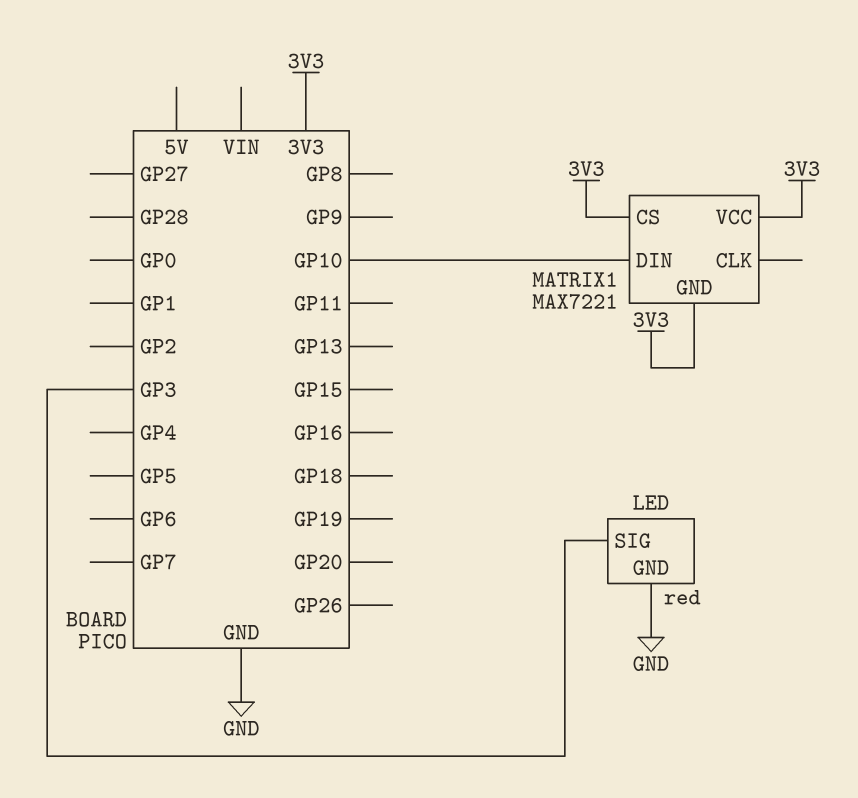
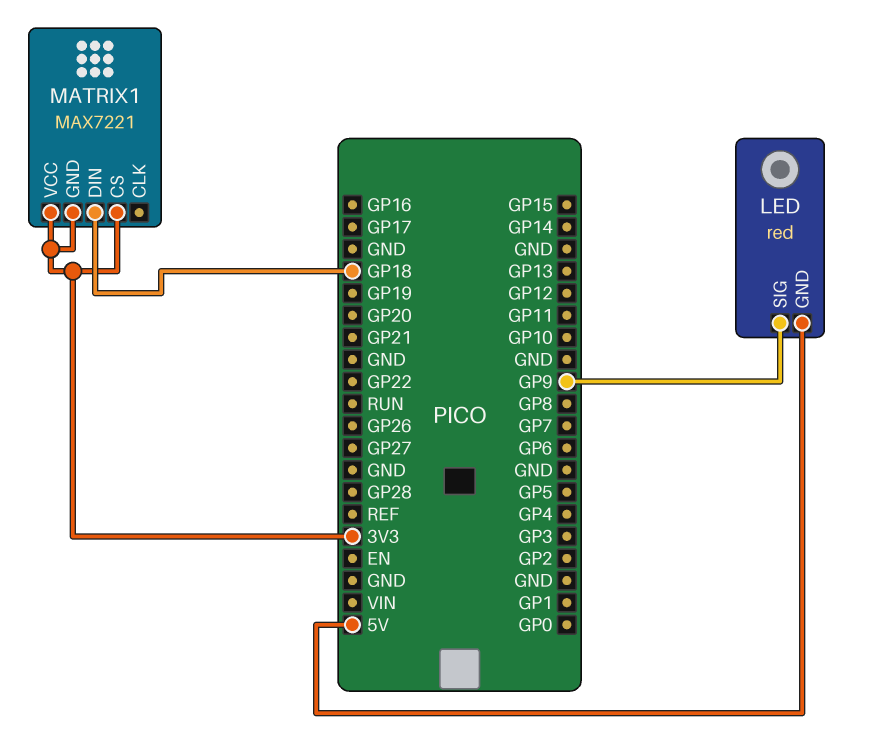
LED pin GND: GND -> 5V
LED pin SIG: GP3 -> GP9
MATRIX1 pin DIN: GP10 -> GP18

